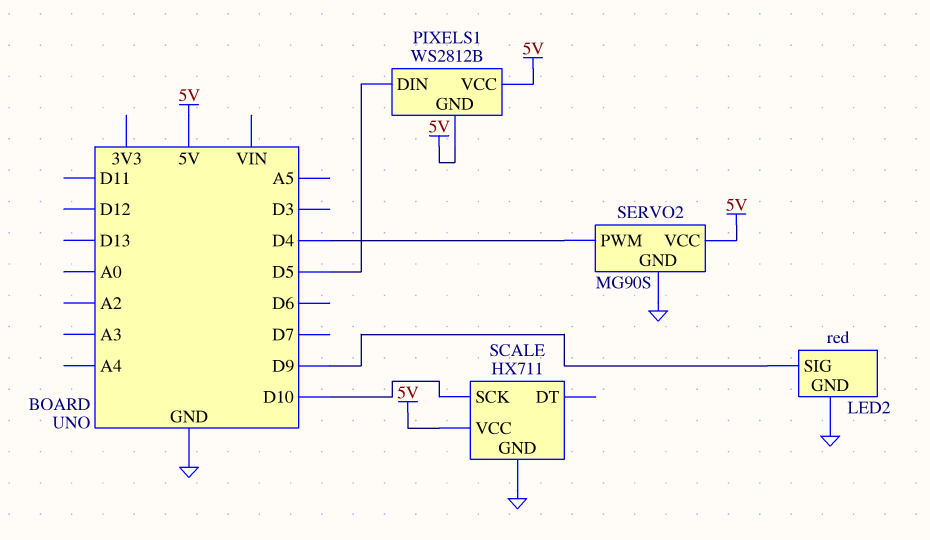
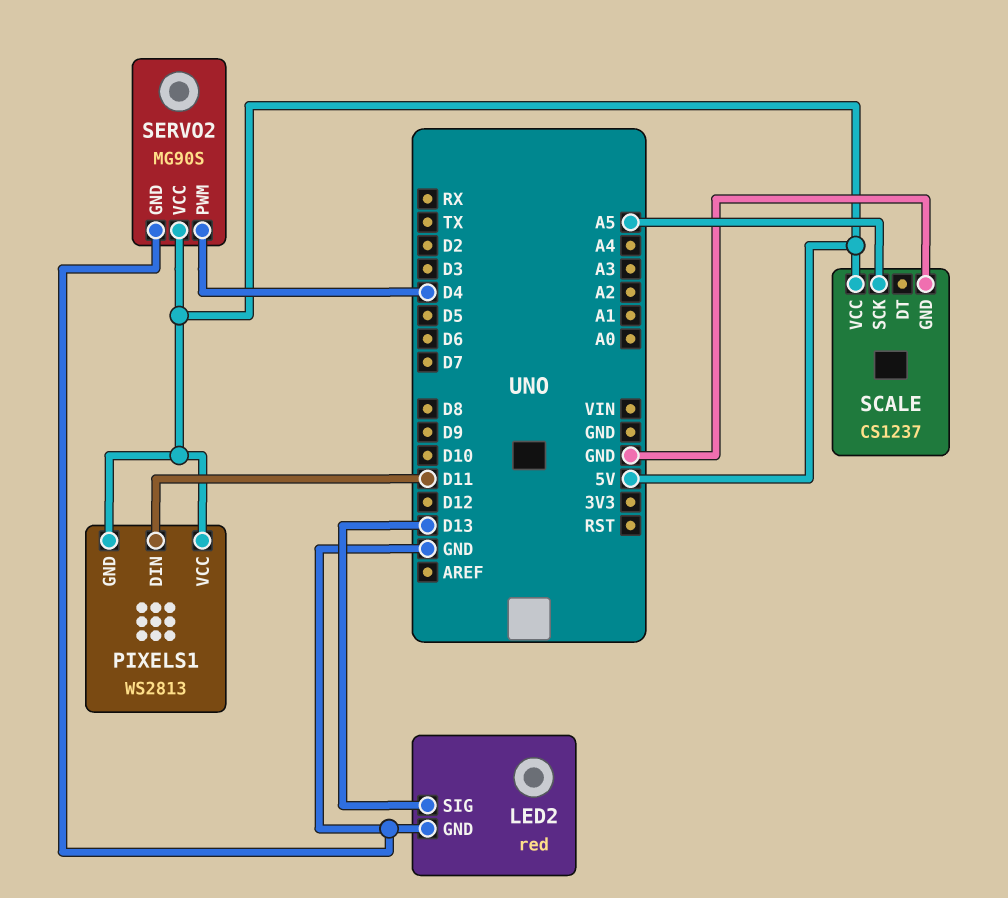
LED2 pin SIG: D9 -> D13
PIXELS1: WS2812B -> WS2813
PIXELS1 pin DIN: D5 -> D11
SCALE: HX711 -> CS1237
SCALE pin SCK: D10 -> A5

